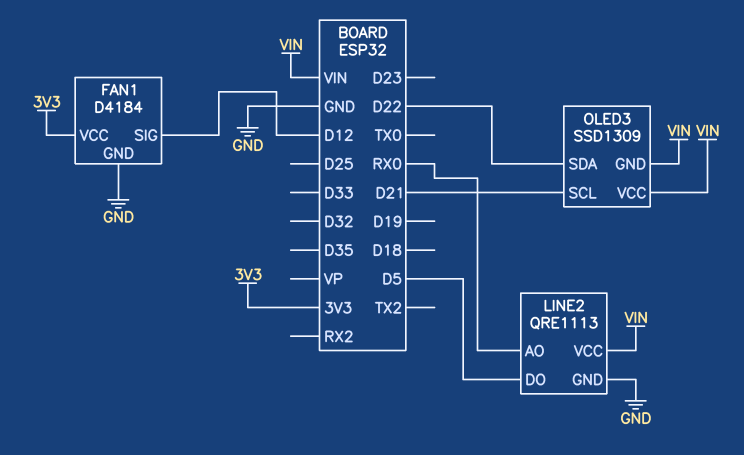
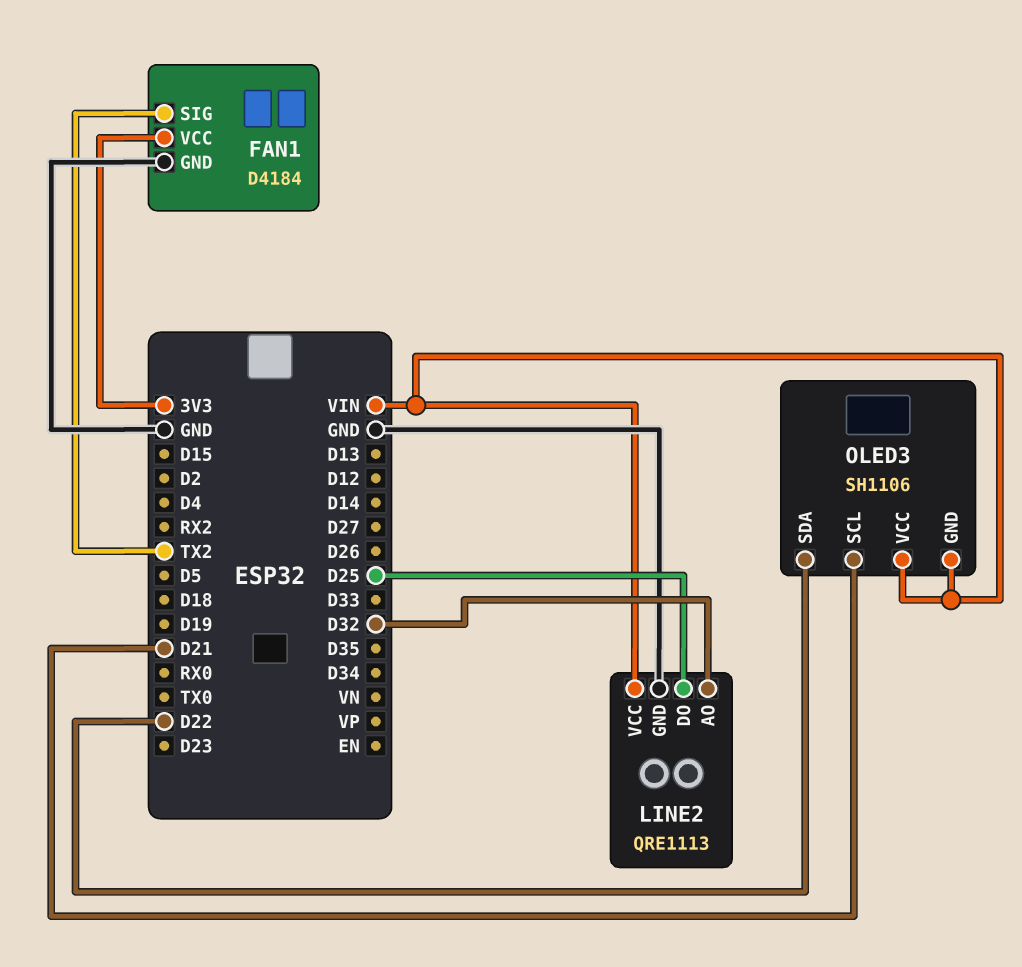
FAN1 pin SIG: D12 -> TX2
LINE2 pin AO: RX0 -> D32
LINE2 pin DO: D5 -> D25
OLED3: SSD1309 -> SH1106

